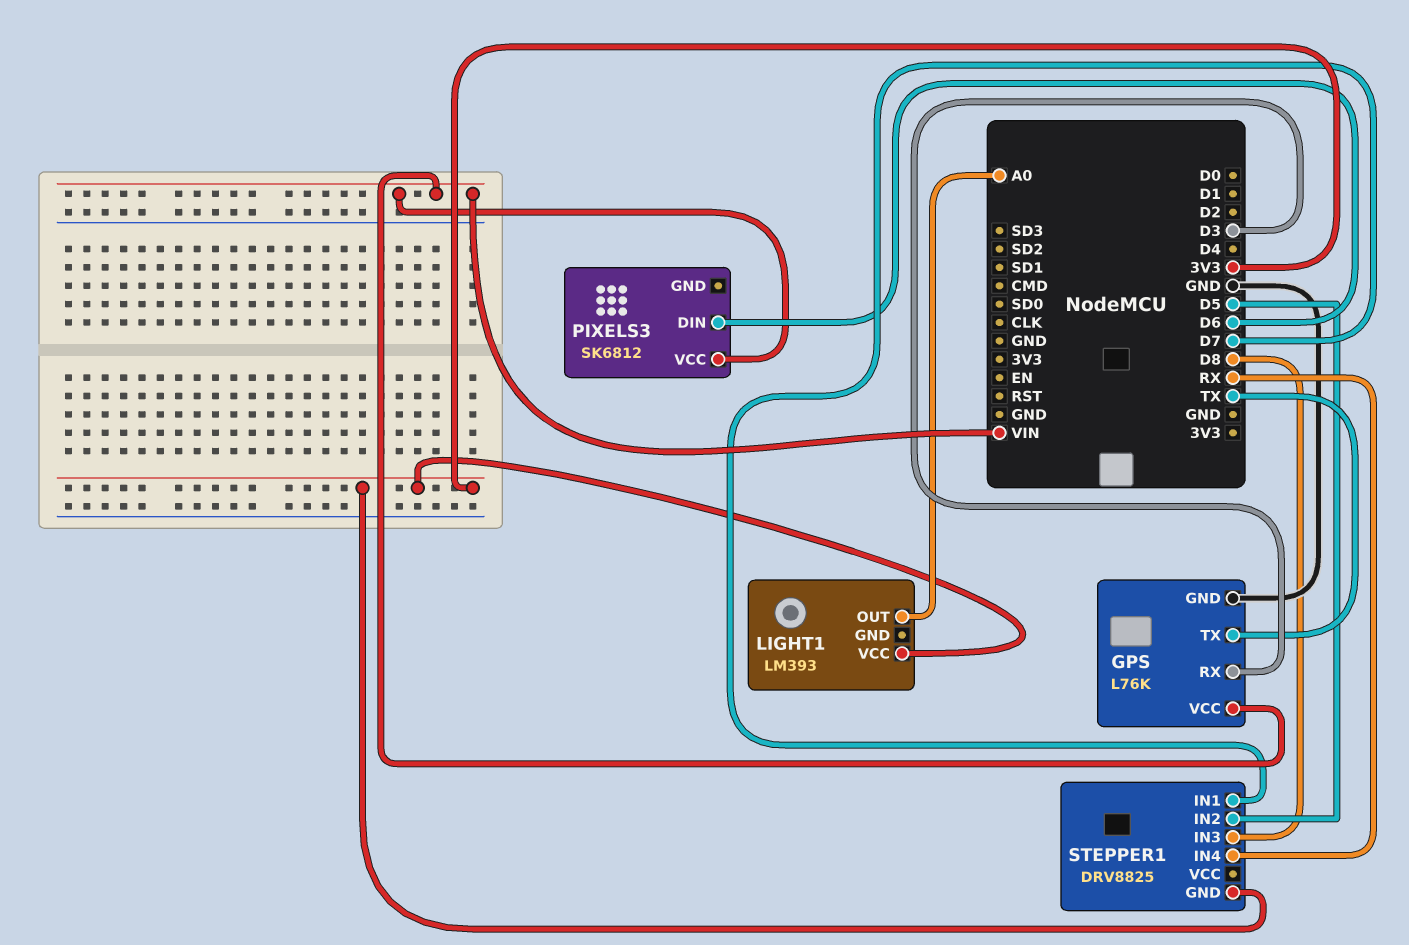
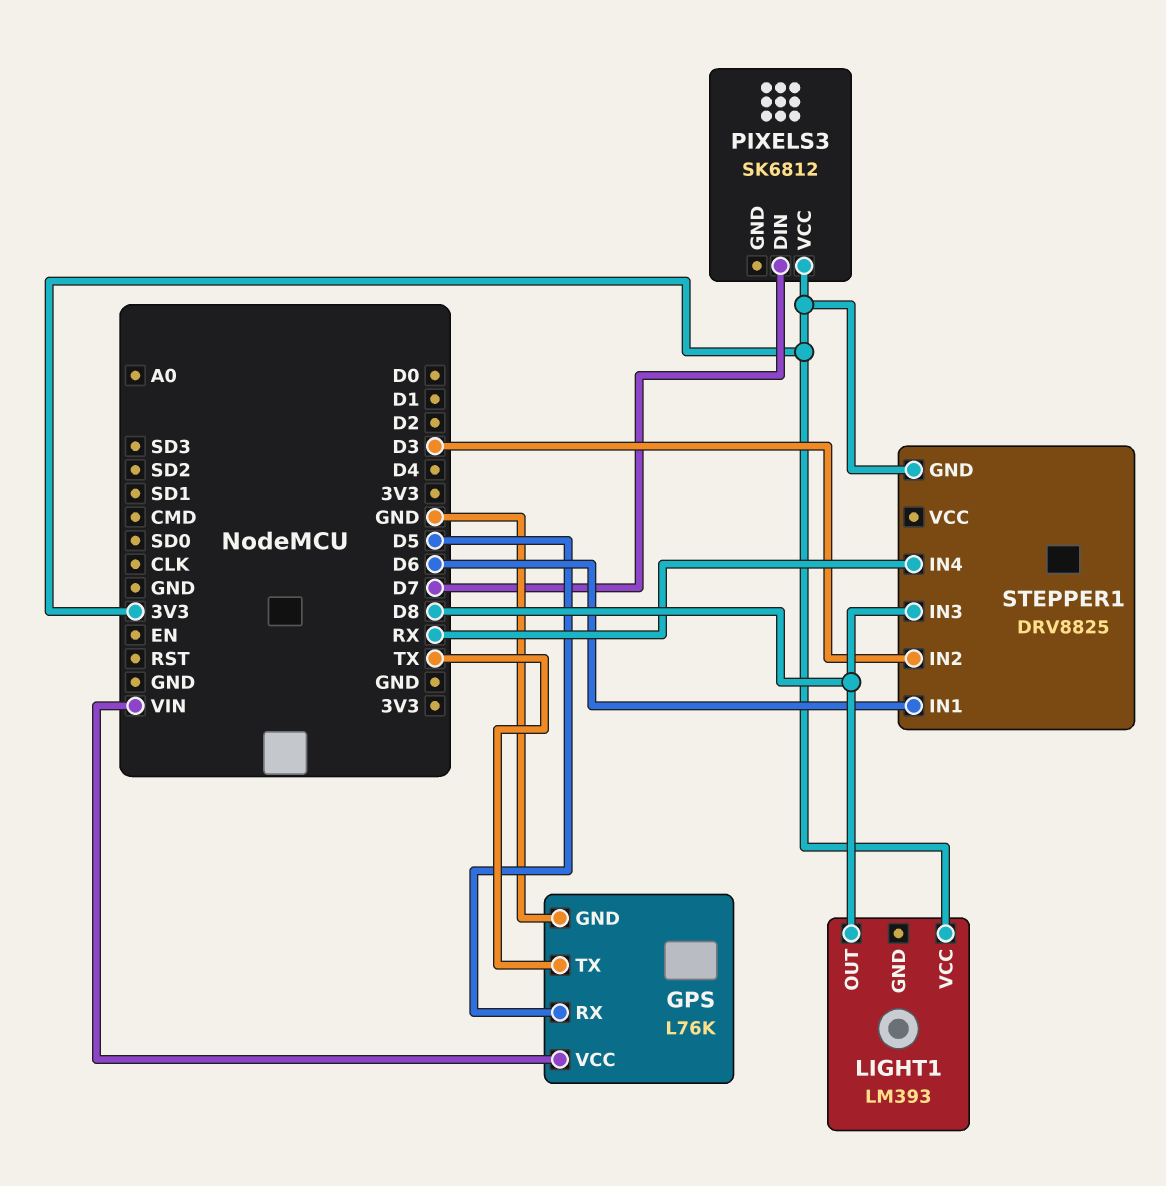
GPS pin RX: D3 -> D5
LIGHT1 pin OUT: A0 -> D8
PIXELS3 pin DIN: D6 -> D7
PIXELS3 pin VCC: VIN -> 3V3
STEPPER1 pin IN1: D7 -> D6
STEPPER1 pin IN2: D5 -> D3

